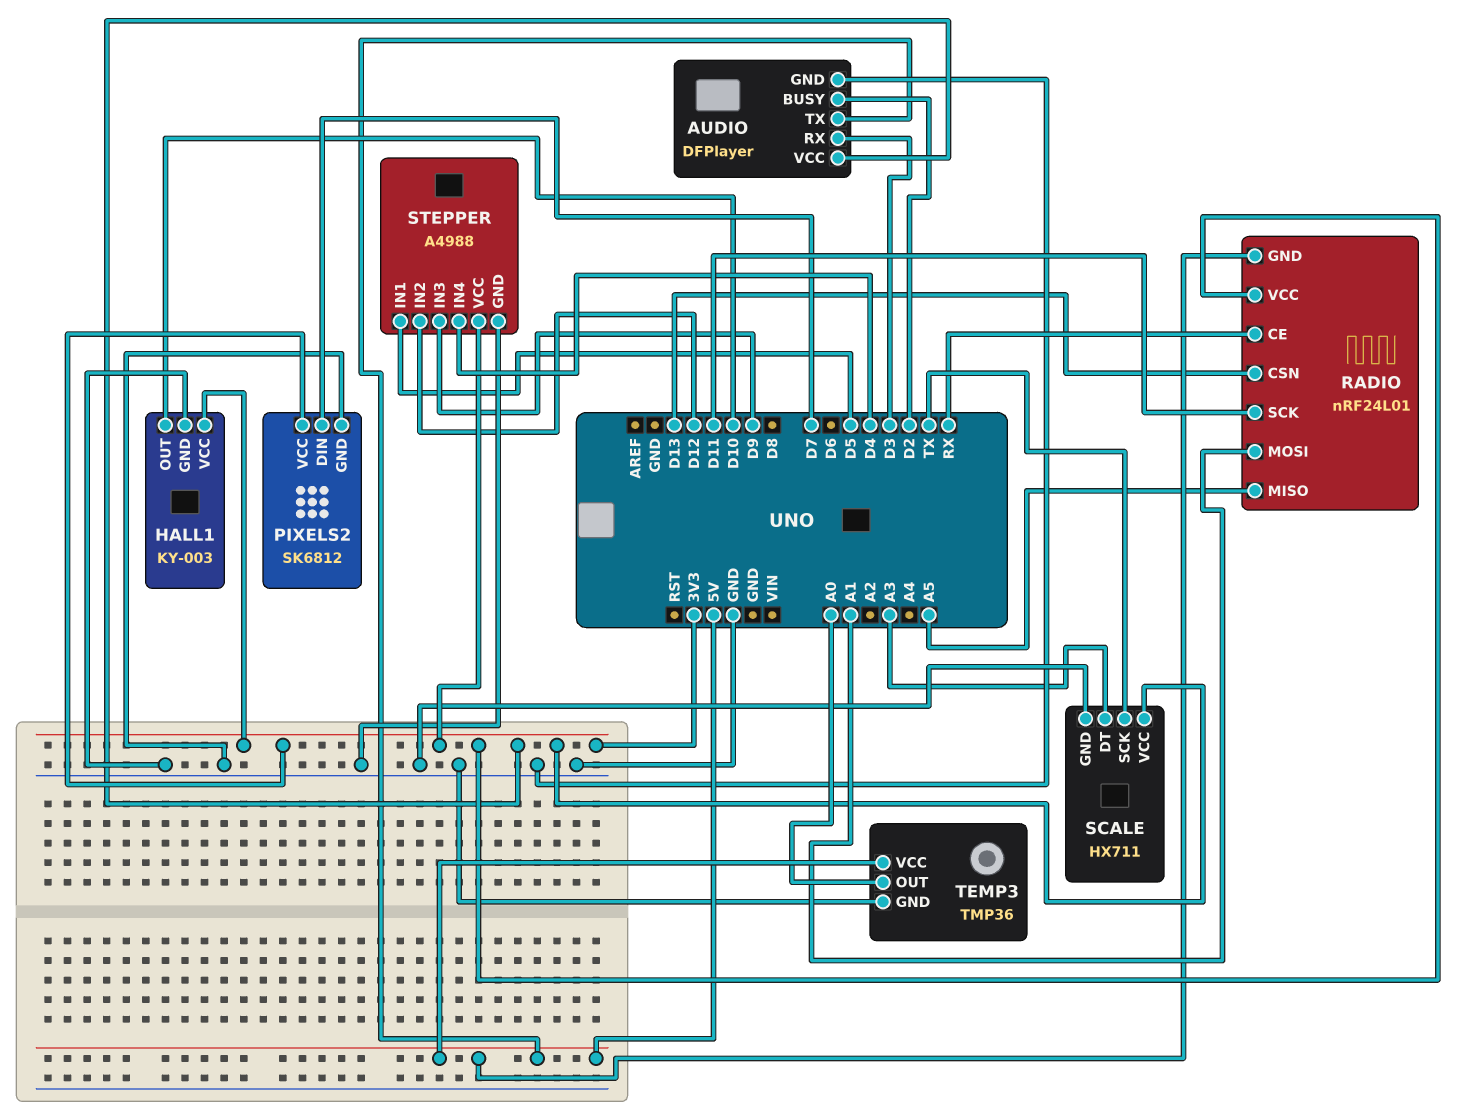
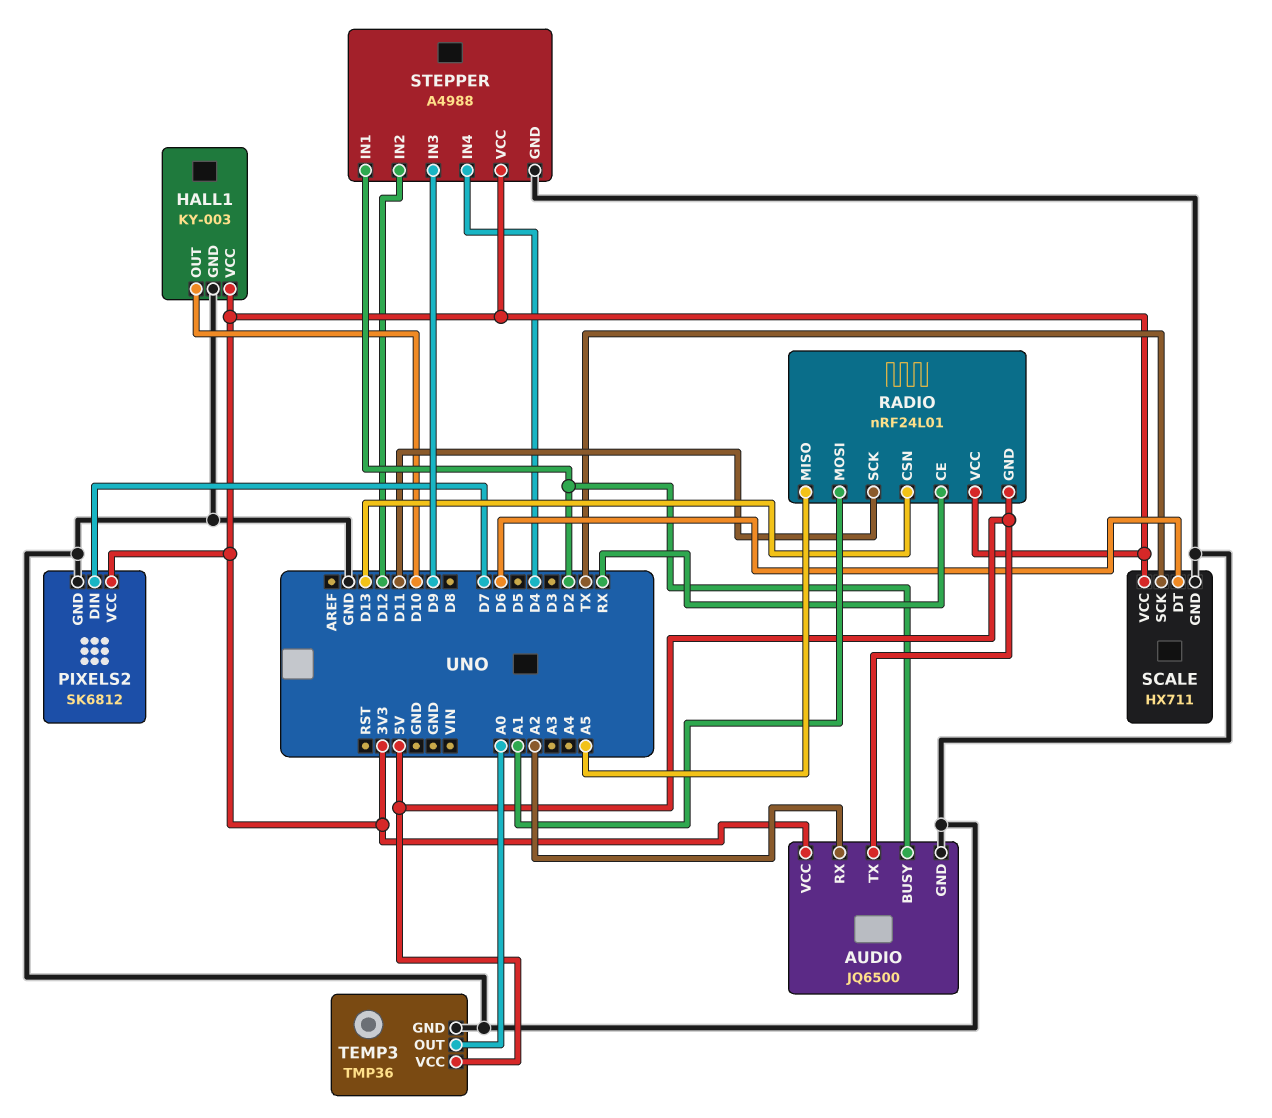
AUDIO: DFPlayer -> JQ6500
AUDIO pin RX: D3 -> A2
SCALE pin DT: A3 -> D6
STEPPER pin IN1: D5 -> D2

